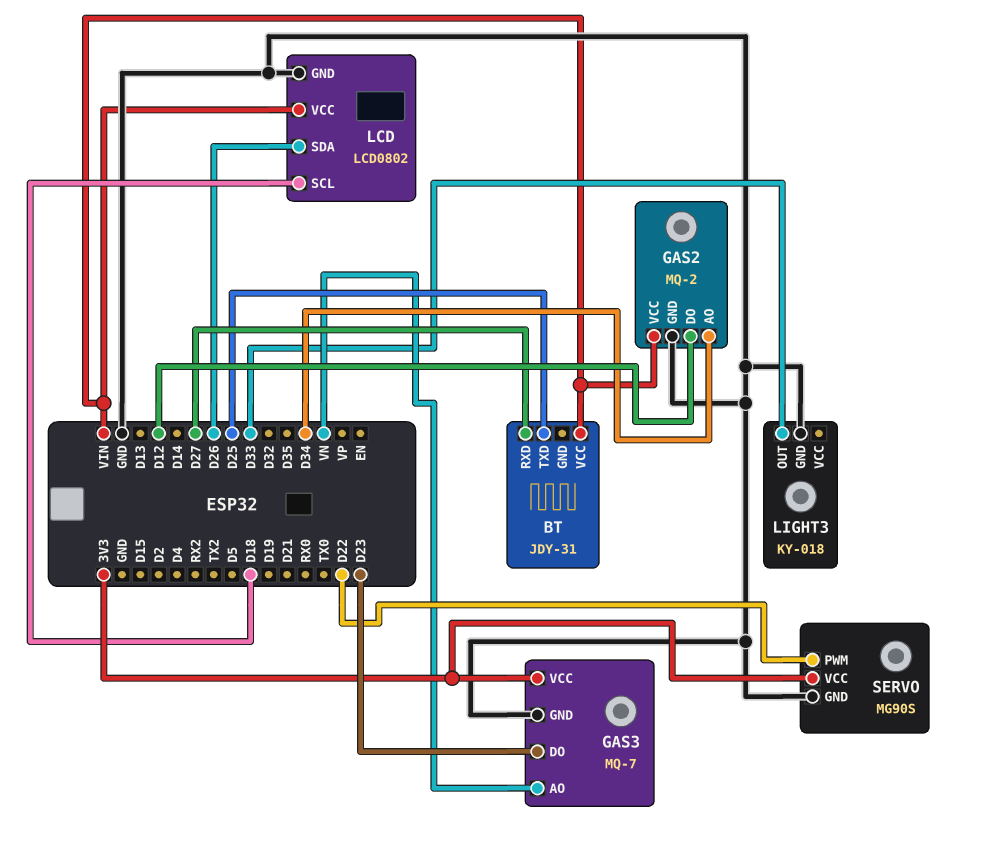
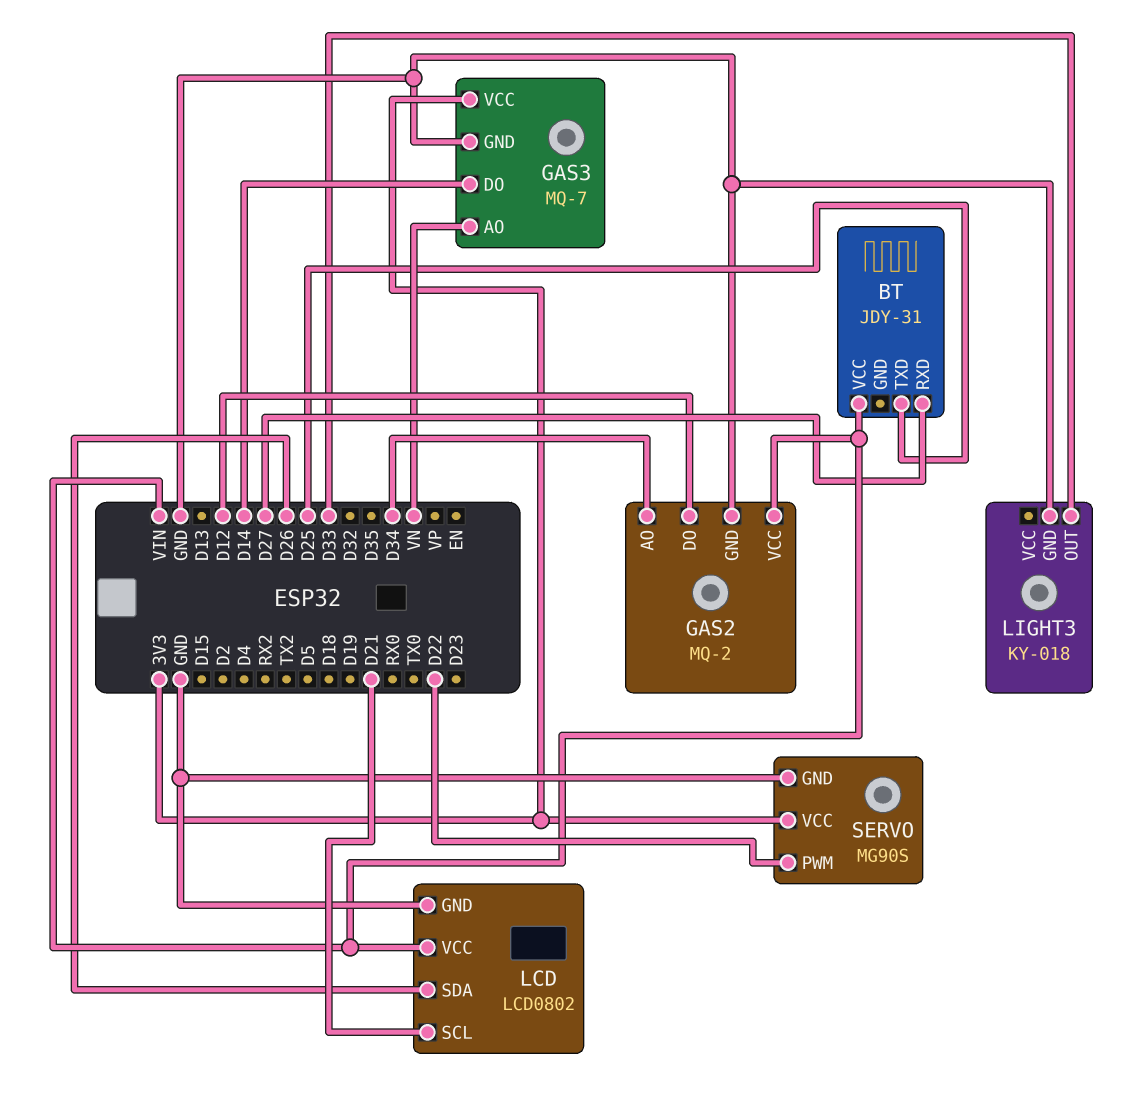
GAS3 pin DO: D23 -> D14
LCD pin SCL: D18 -> D21

